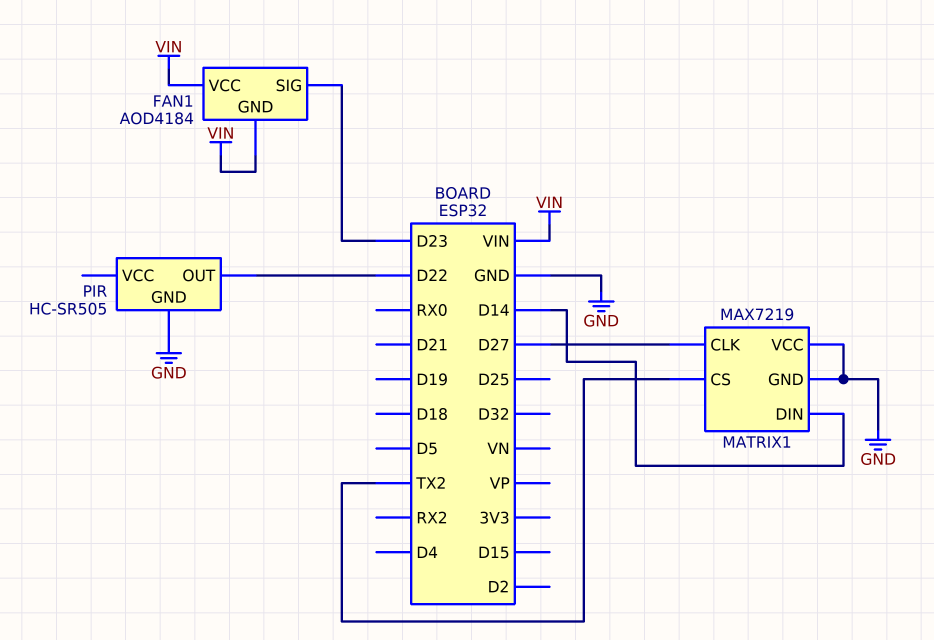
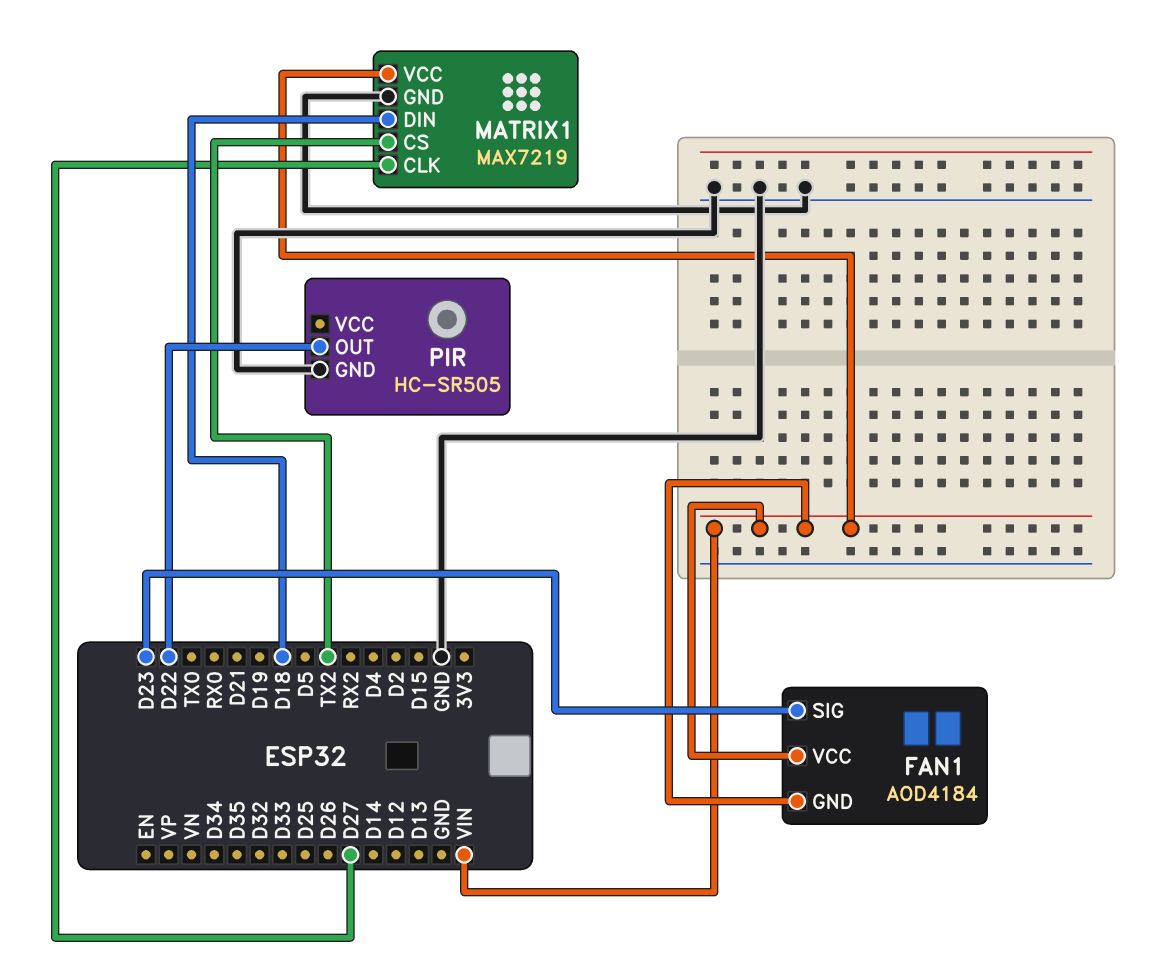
MATRIX1 pin DIN: D14 -> D18
MATRIX1 pin VCC: GND -> VIN

